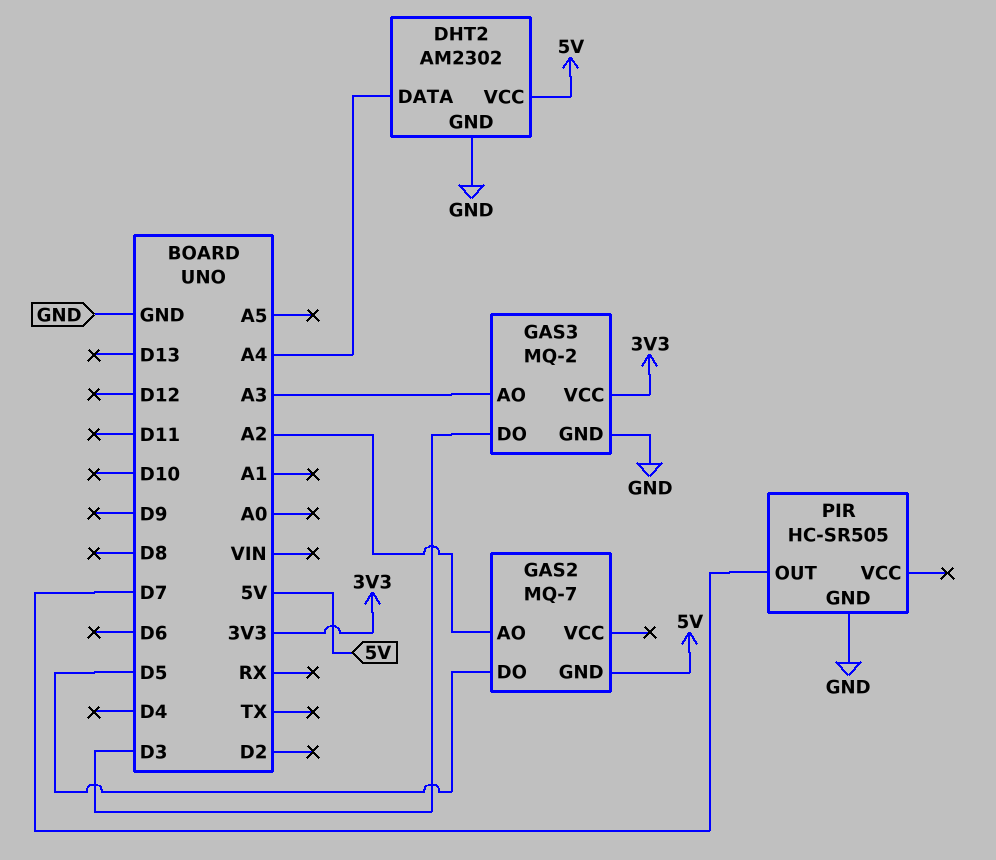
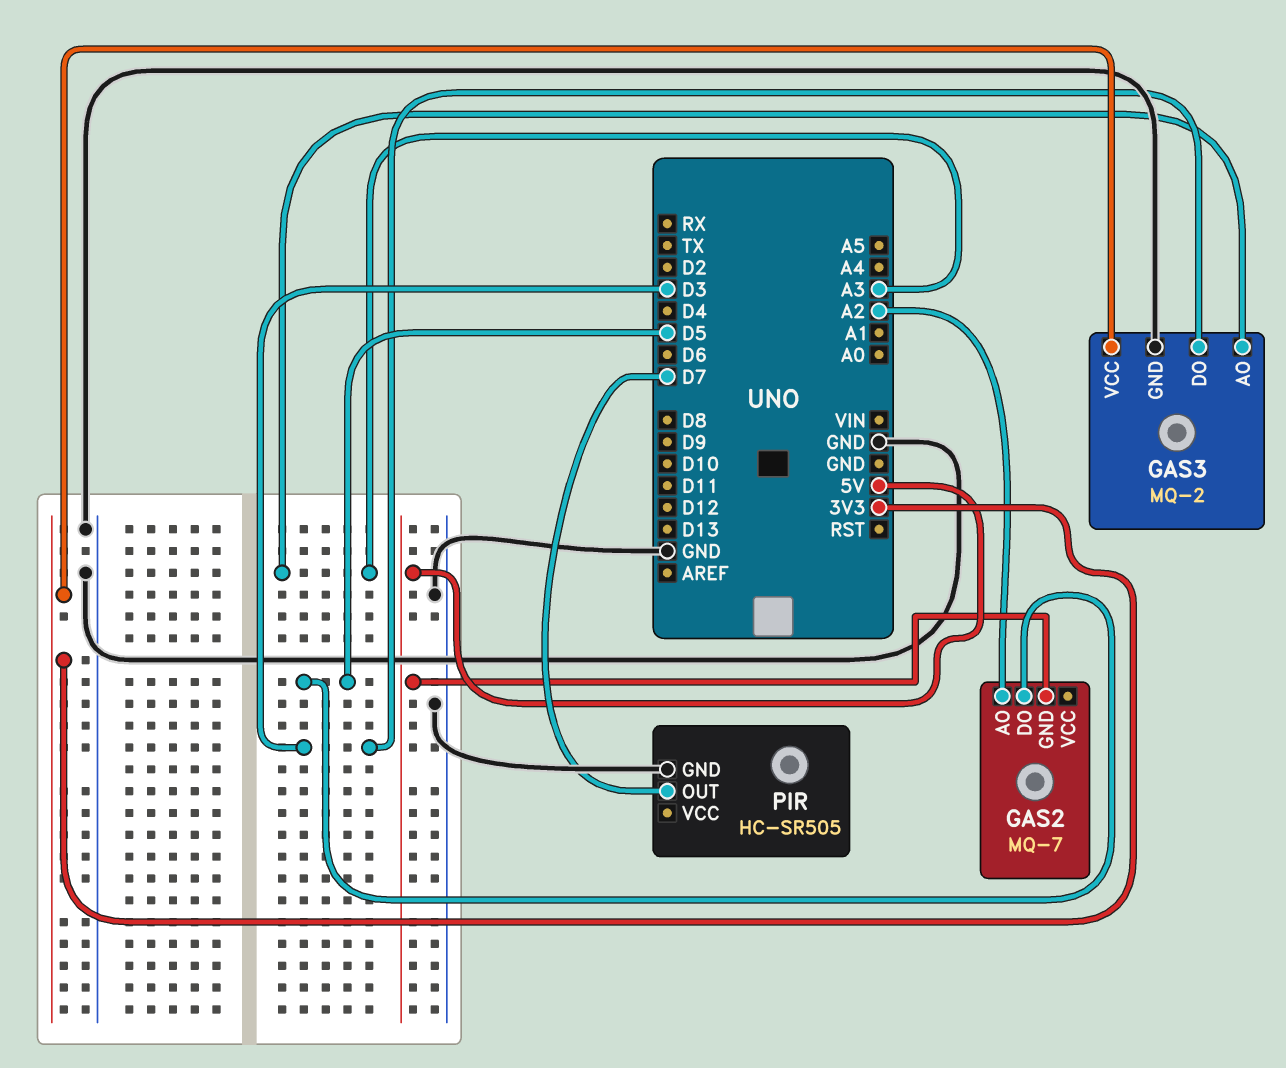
DHT2: AM2302 -> none
DHT2 pin DATA: A4 -> none
DHT2 pin GND: GND -> none
DHT2 pin VCC: 5V -> none

